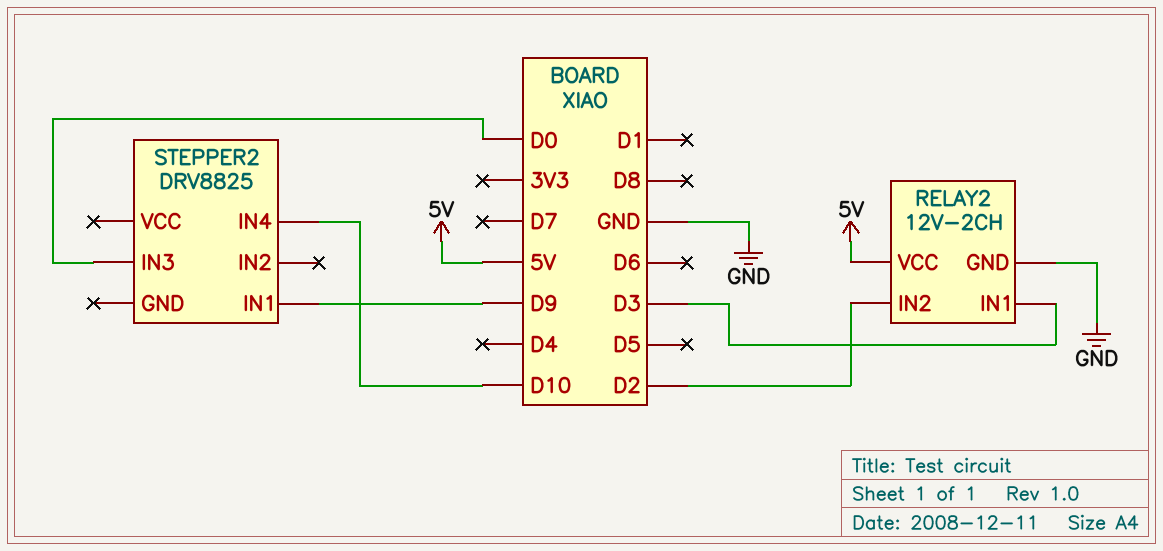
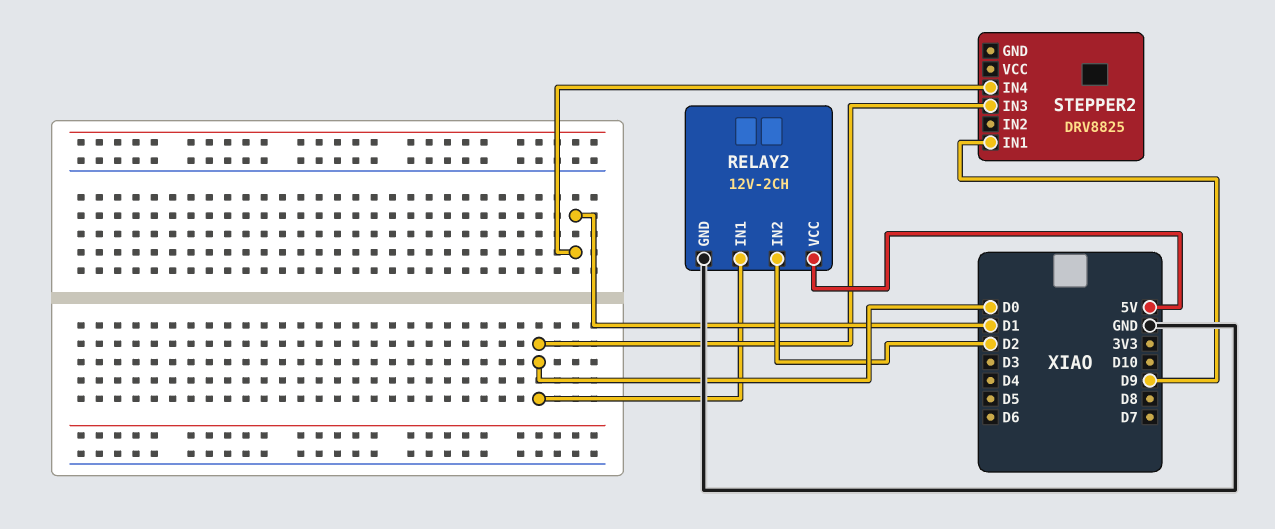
RELAY2 pin IN1: D3 -> D0
STEPPER2 pin IN4: D10 -> D1

